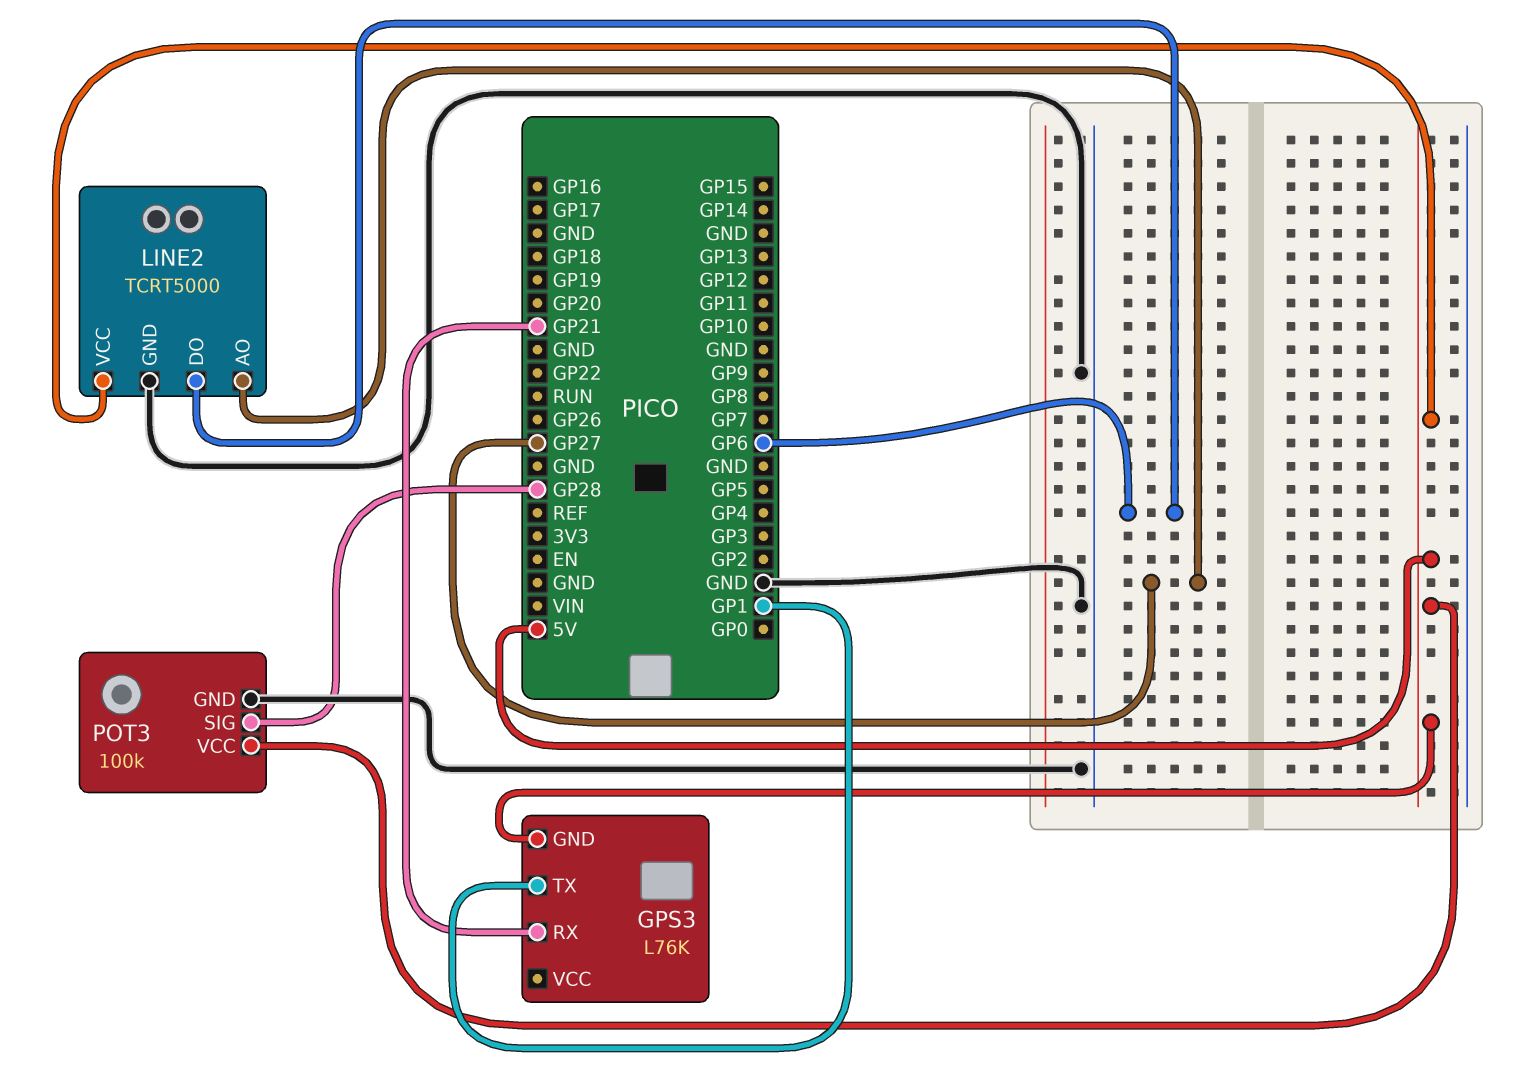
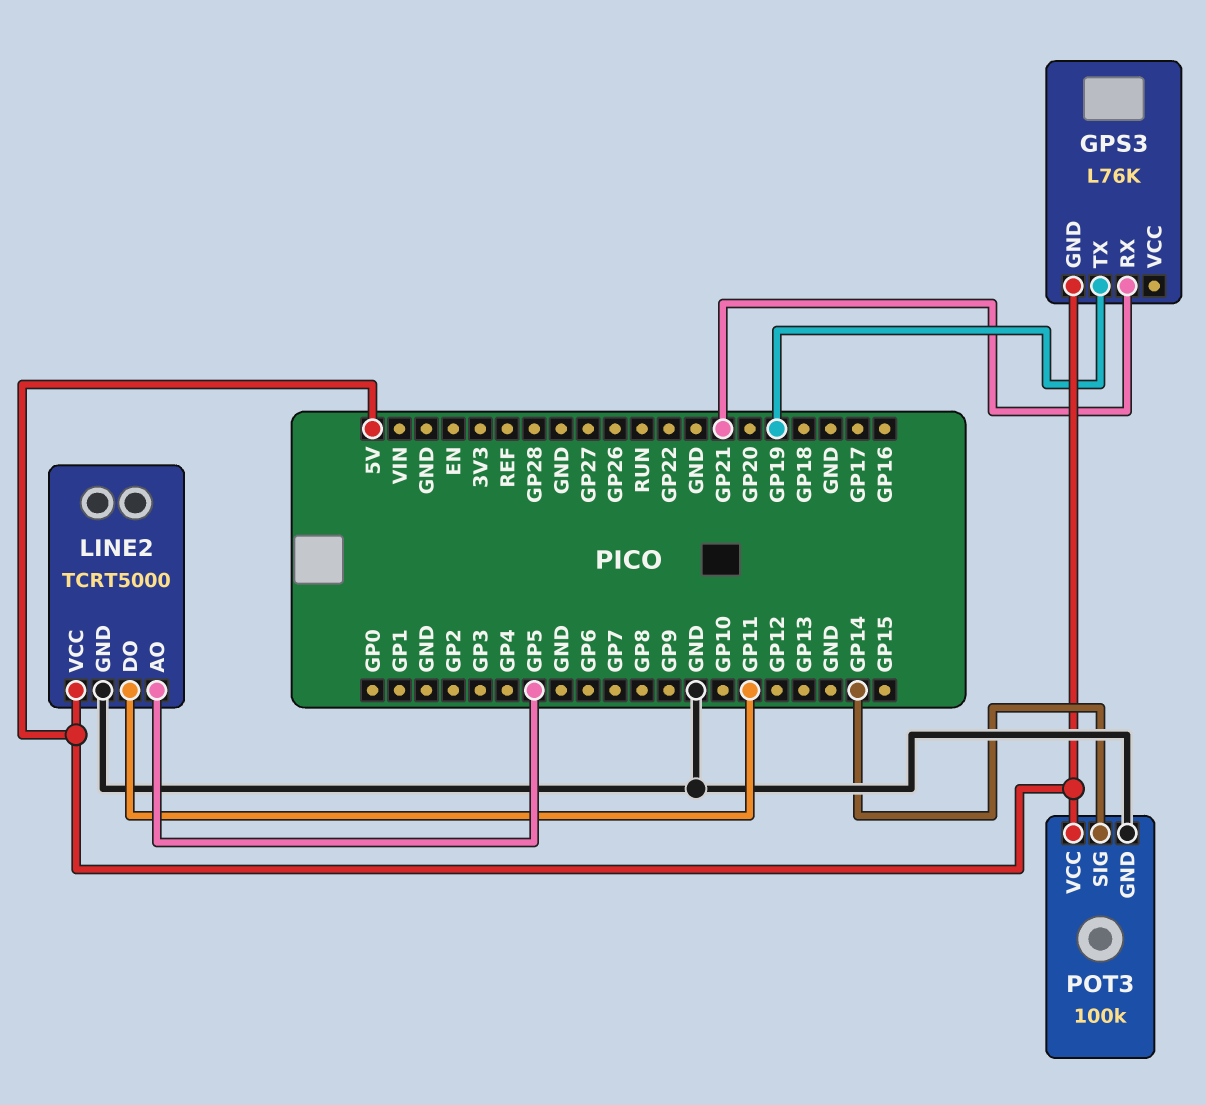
GPS3 pin TX: GP1 -> GP19
LINE2 pin AO: GP27 -> GP5
LINE2 pin DO: GP6 -> GP11
POT3 pin SIG: GP28 -> GP14

